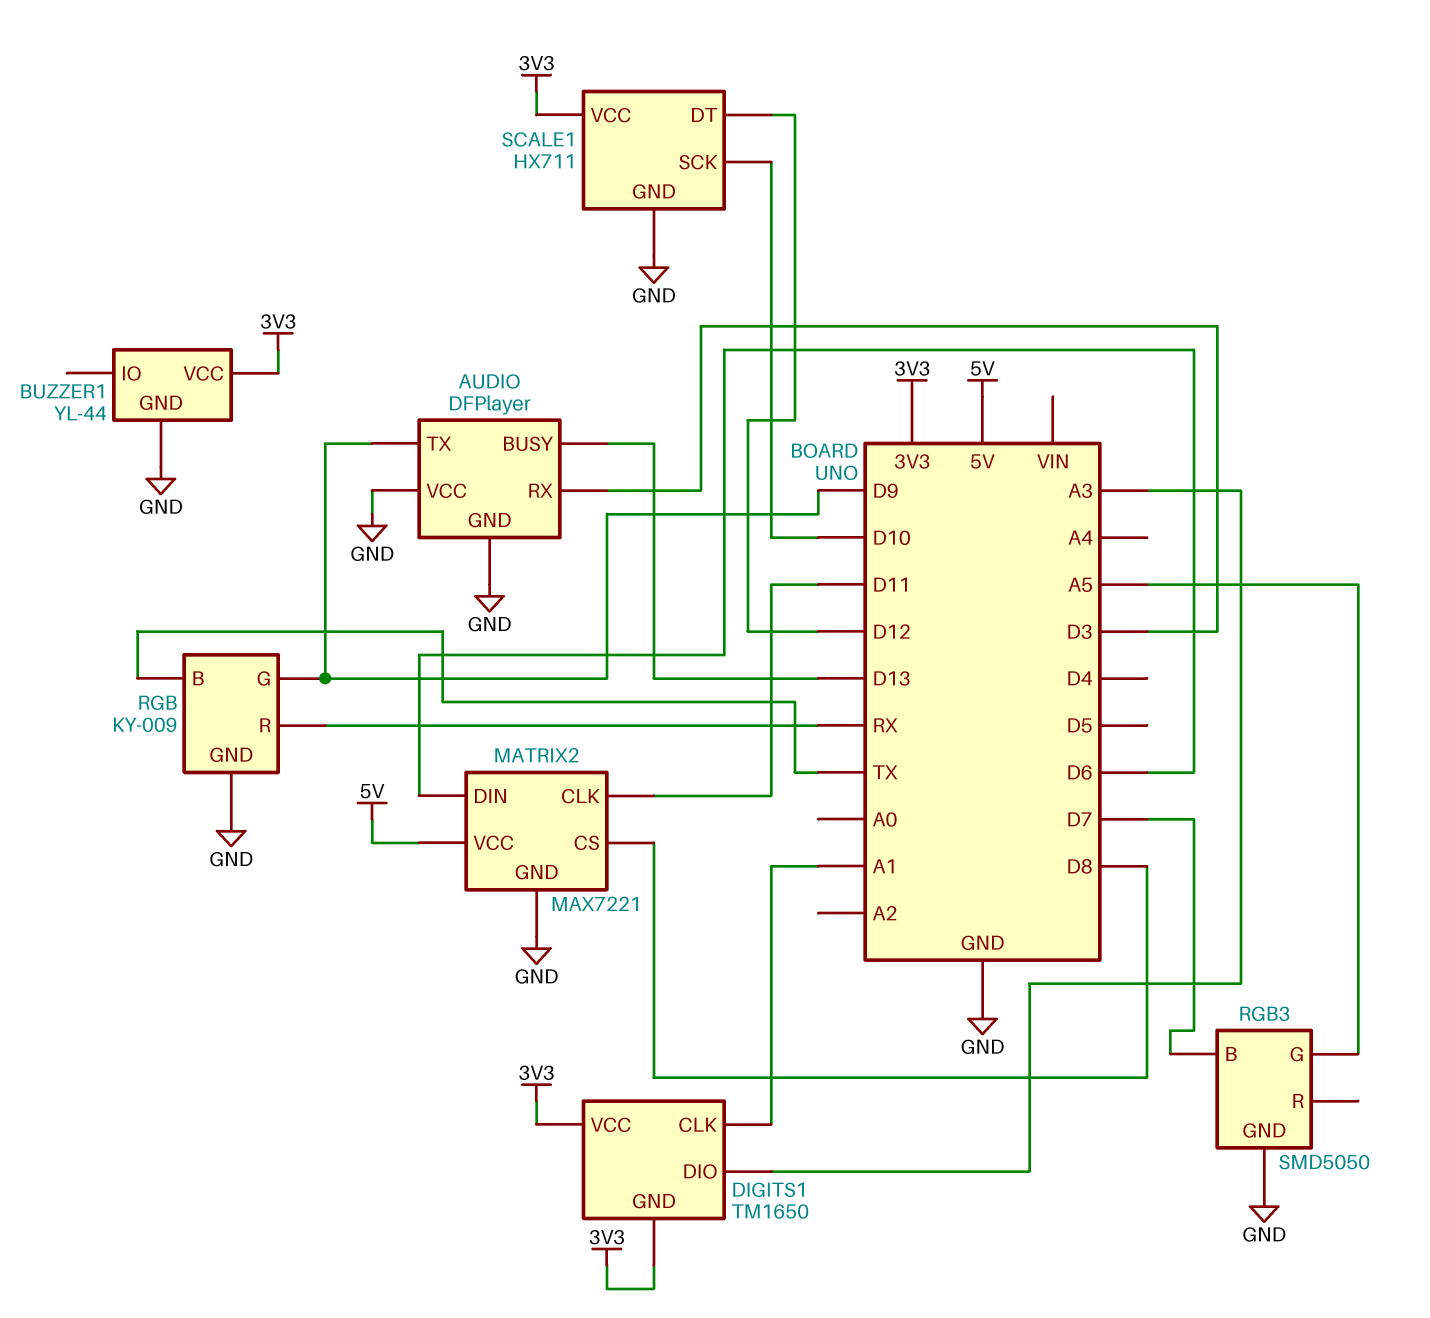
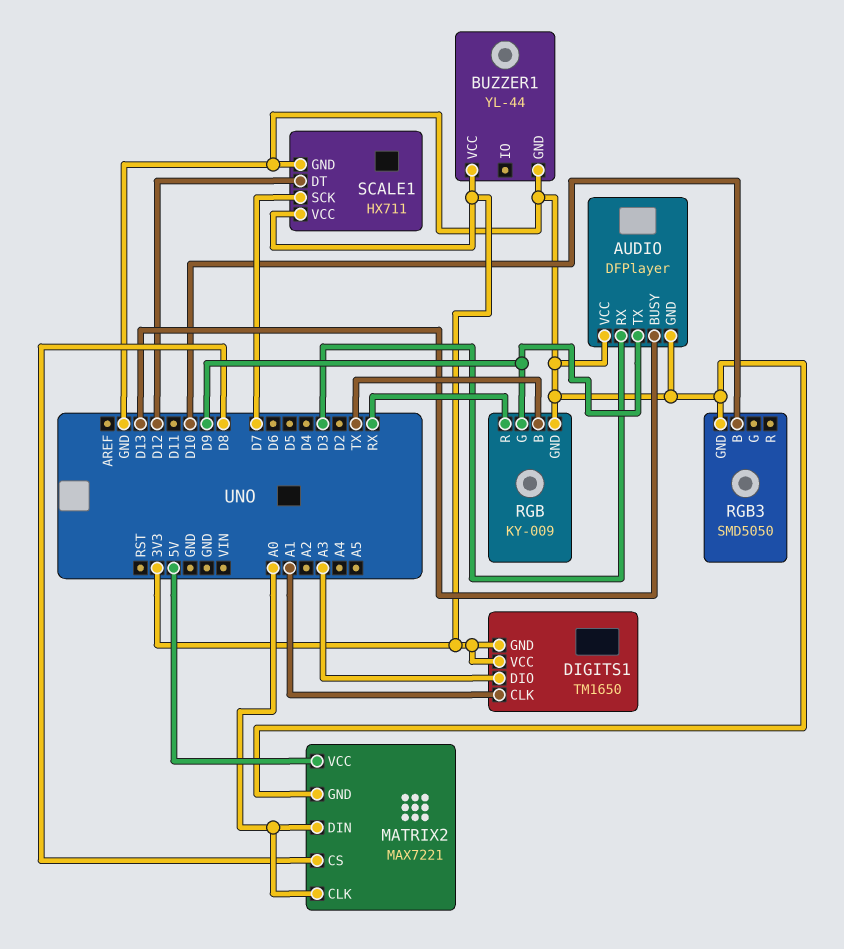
MATRIX2 pin CLK: D11 -> A0
MATRIX2 pin DIN: D6 -> A0
RGB3 pin B: D7 -> D10
RGB3 pin G: A5 -> none
SCALE1 pin SCK: D10 -> D7

